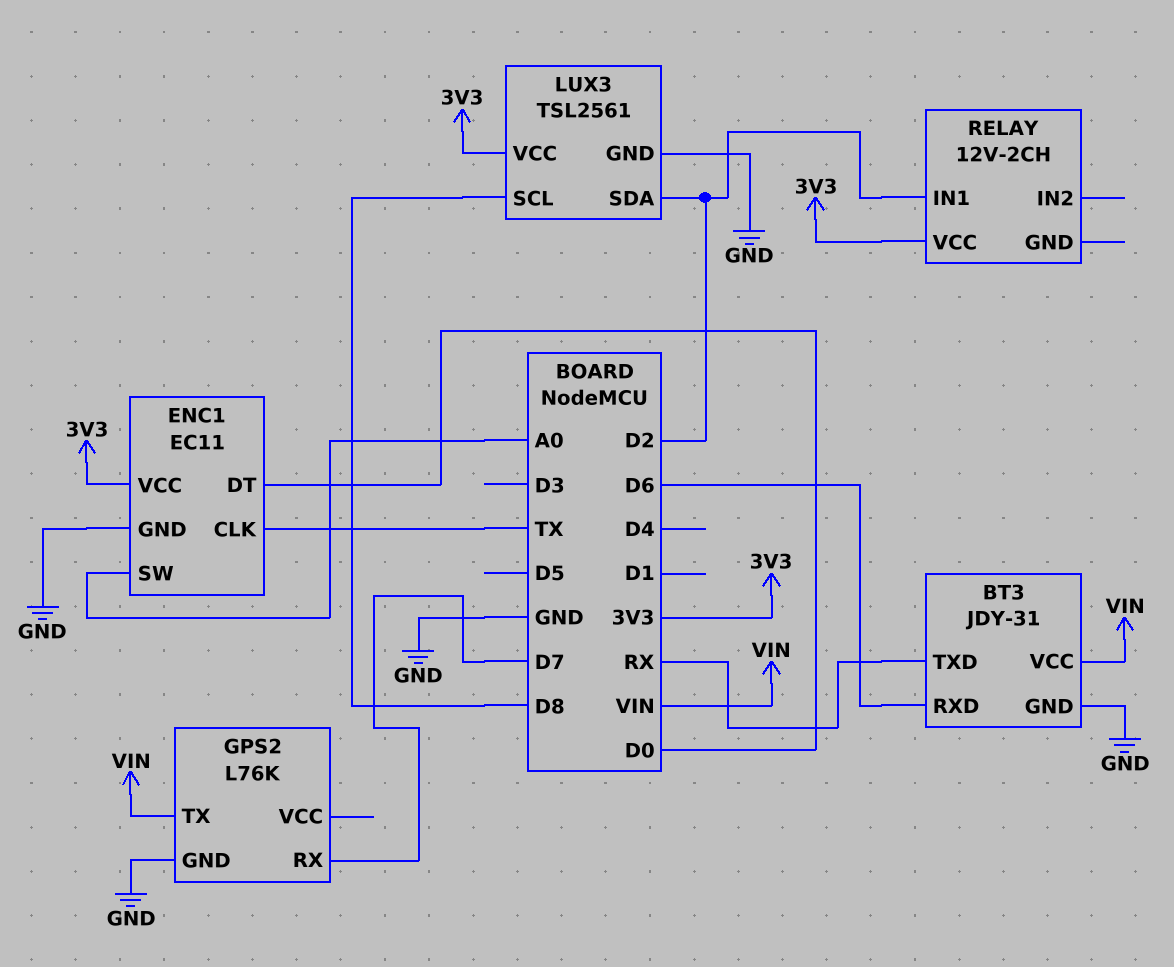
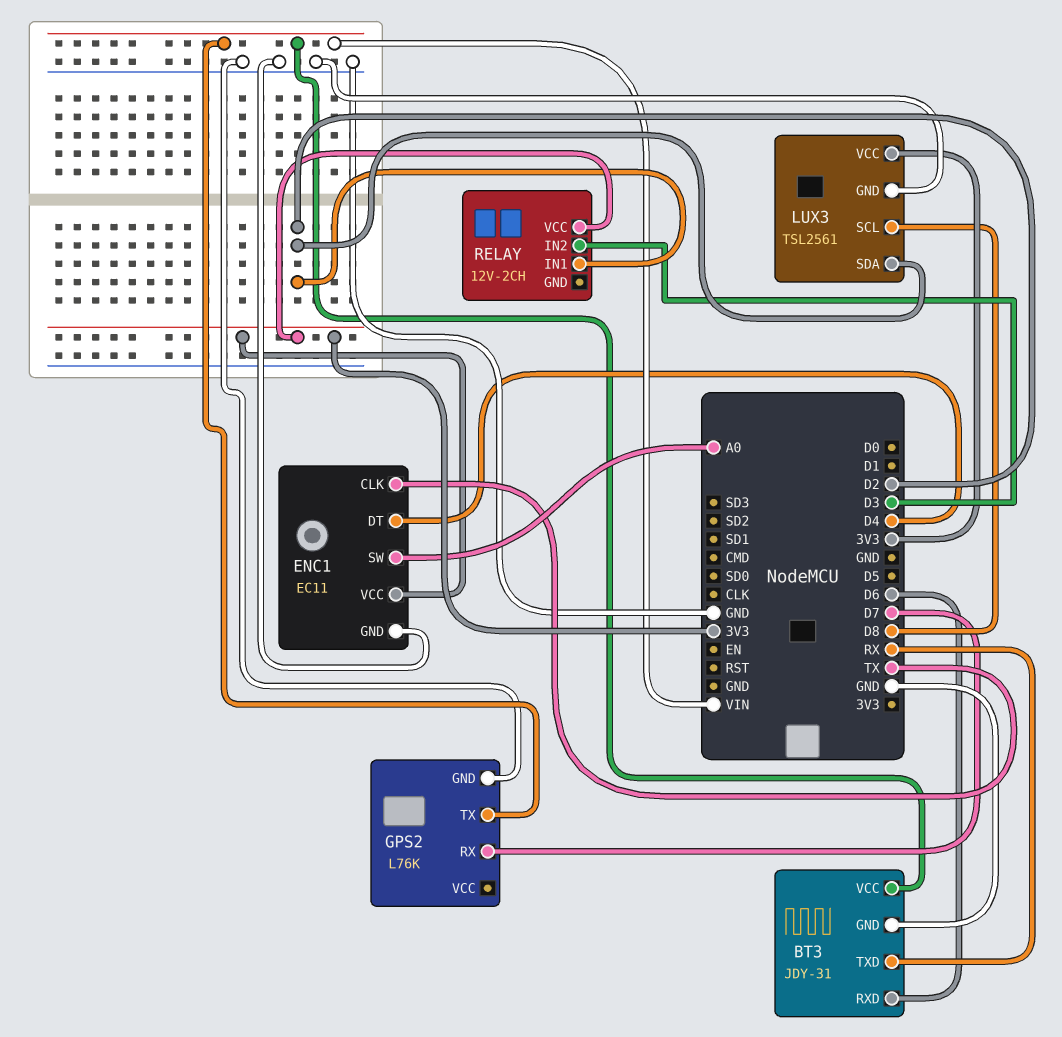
ENC1 pin DT: D0 -> D4
RELAY pin IN2: none -> D3

